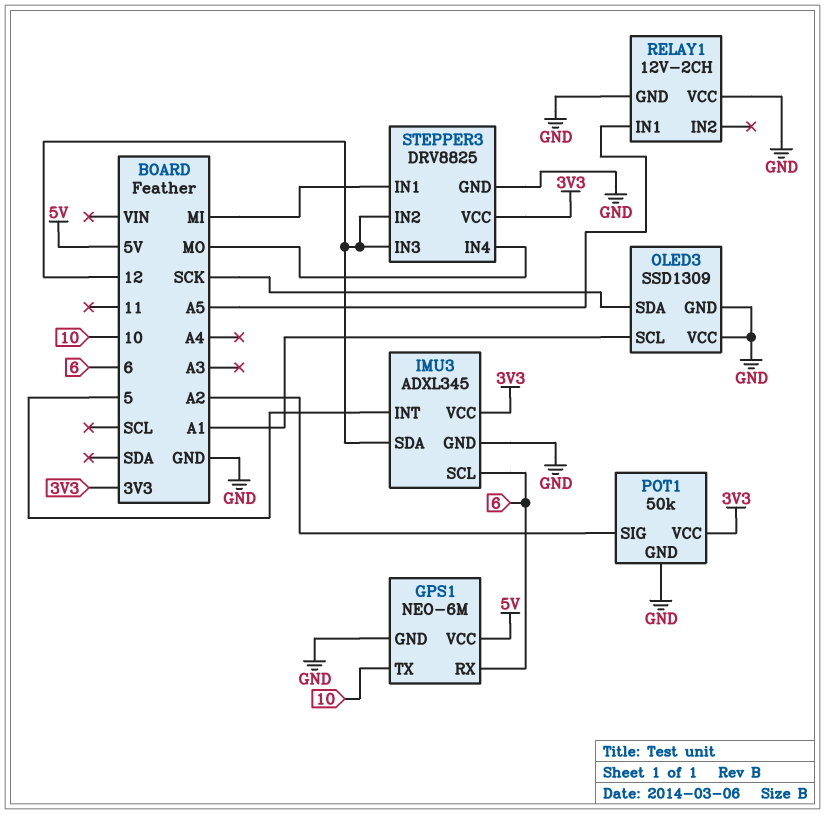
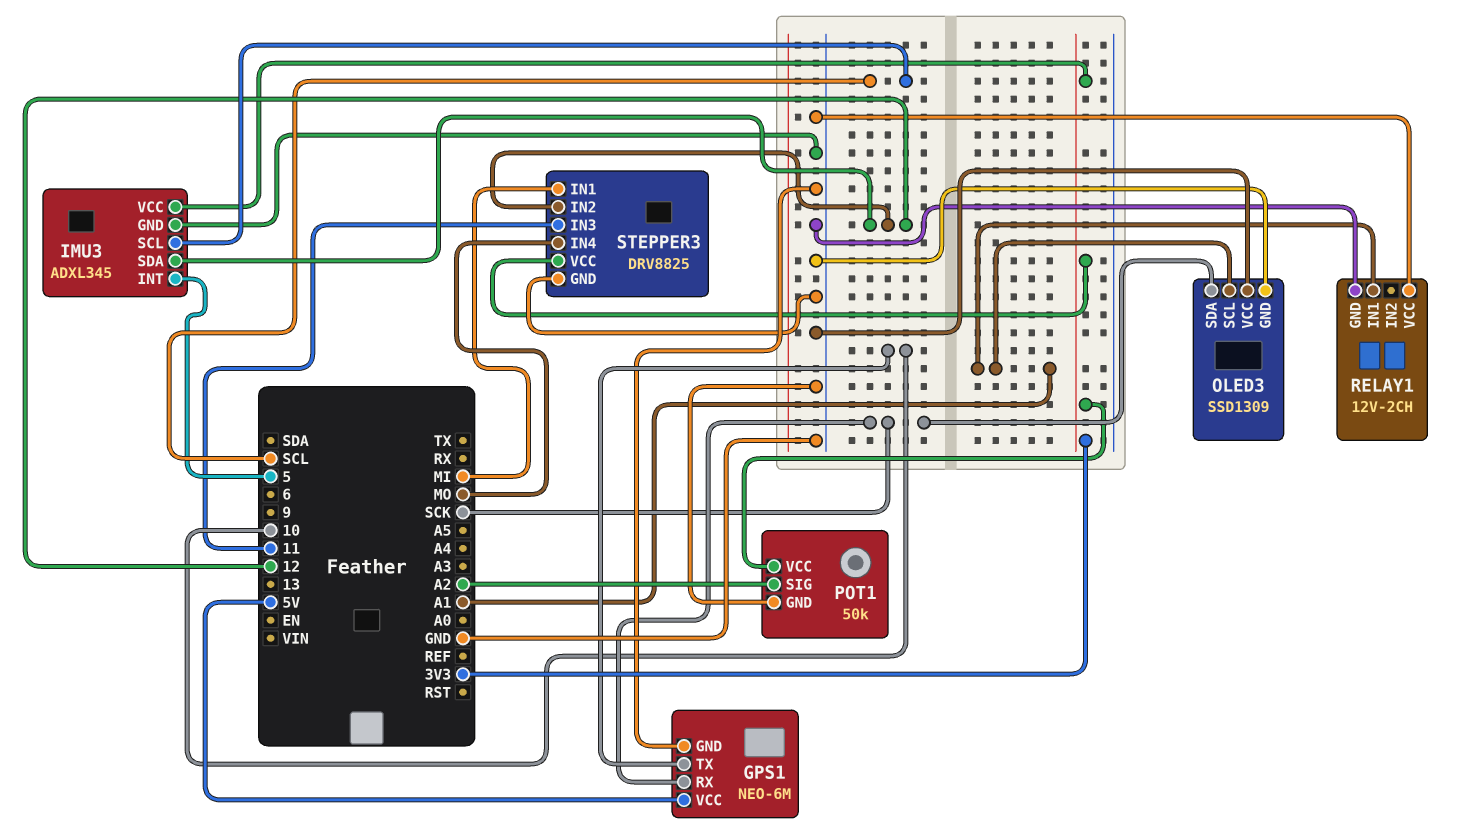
GPS1 pin RX: 6 -> SCK
IMU3 pin SCL: 6 -> SCL
RELAY1 pin IN1: A5 -> A1
STEPPER3 pin IN3: 12 -> 11

